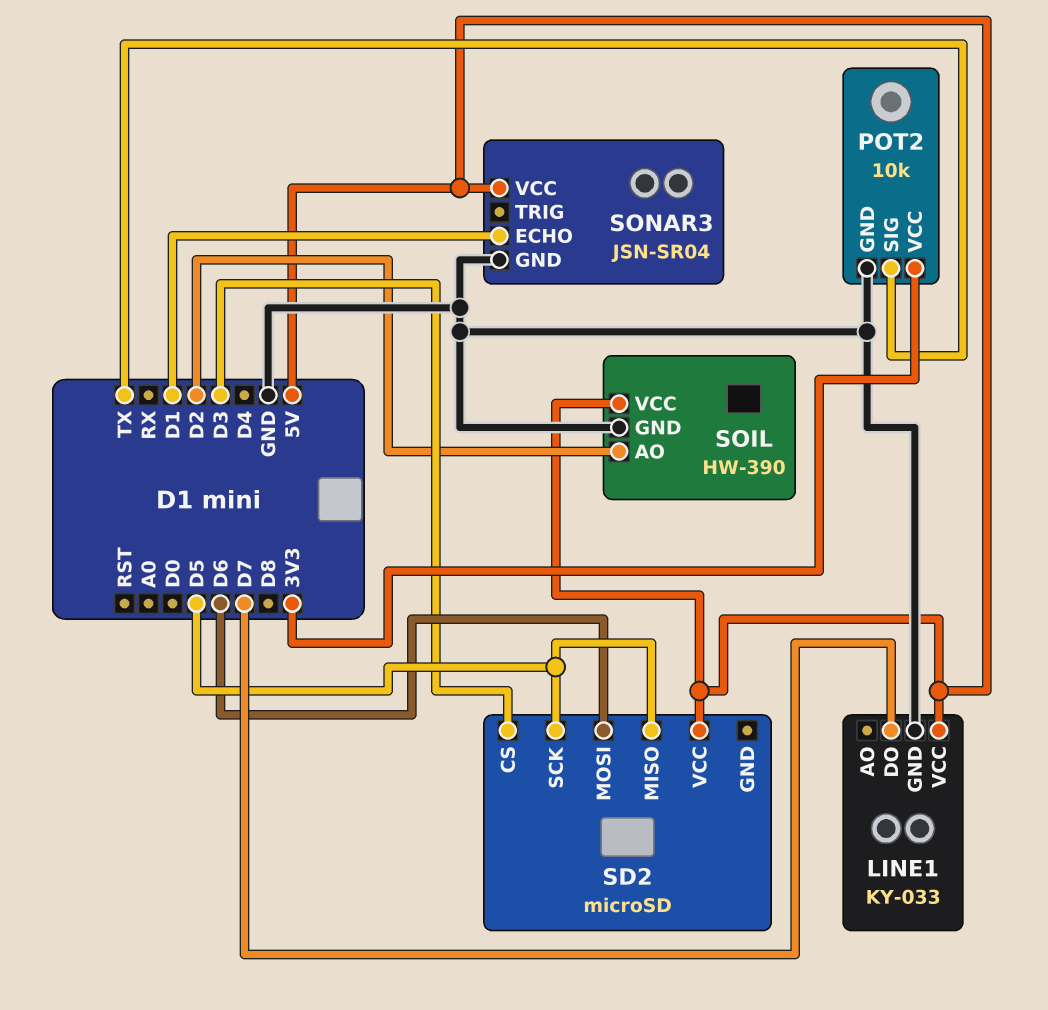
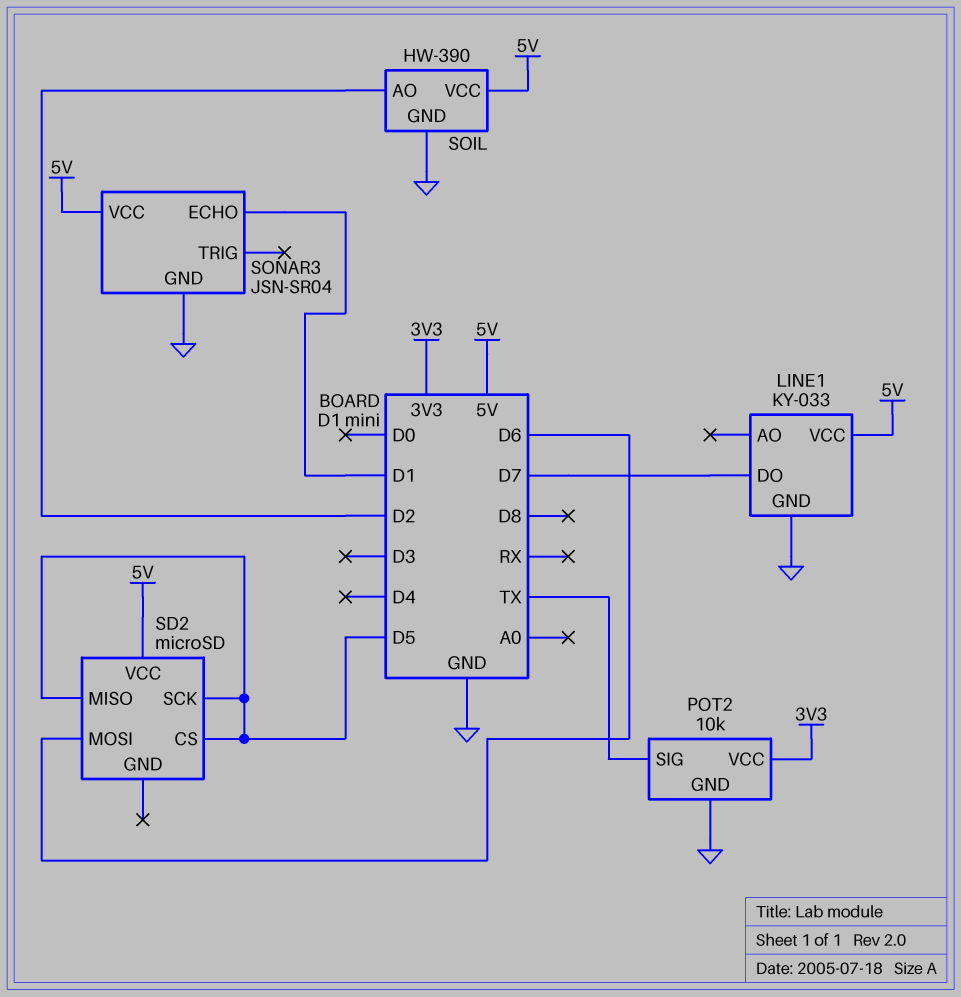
SD2 pin CS: D3 -> D5

